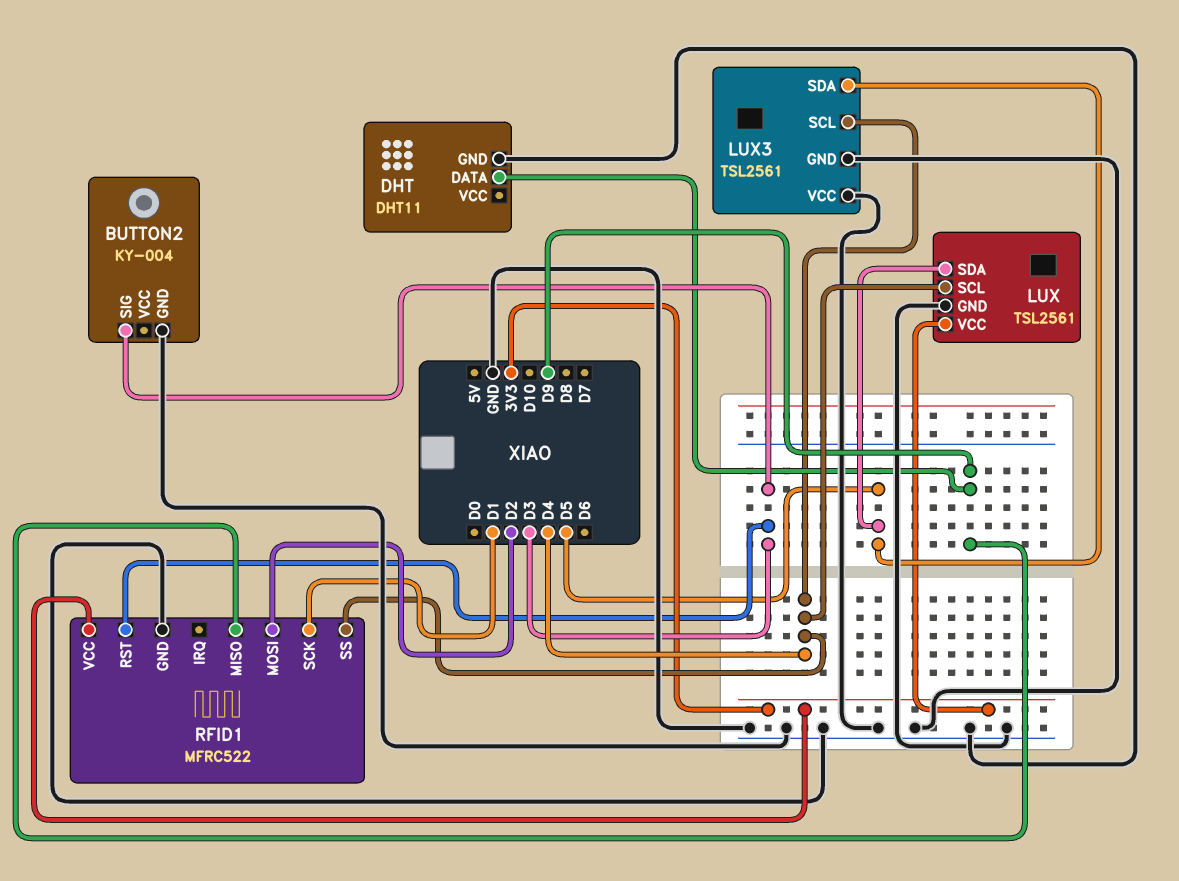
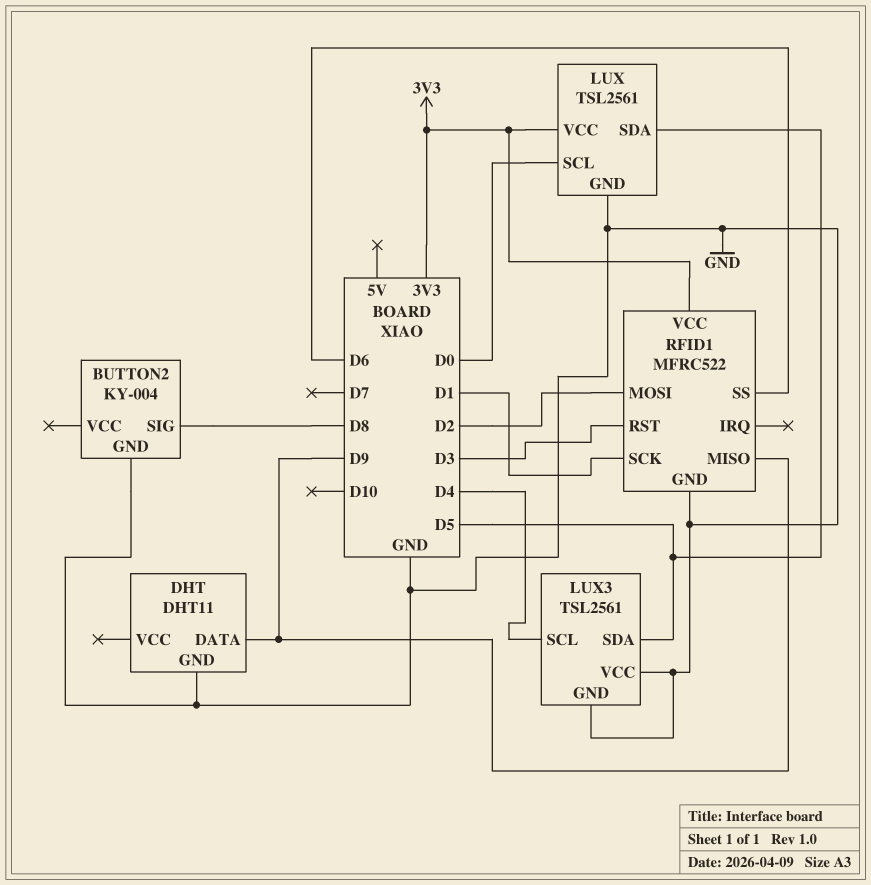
BUTTON2 pin SIG: D3 -> D8
LUX pin SCL: D4 -> D0
RFID1 pin SS: D4 -> D6

